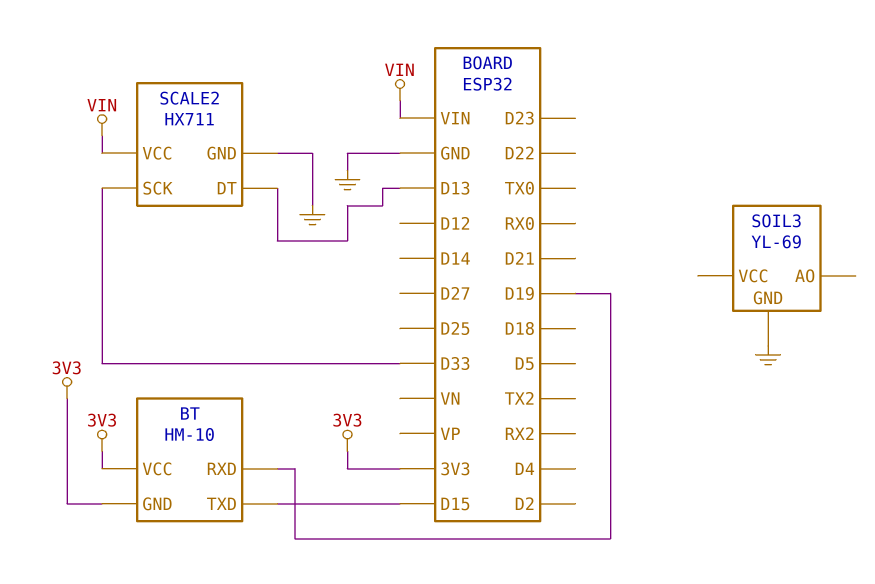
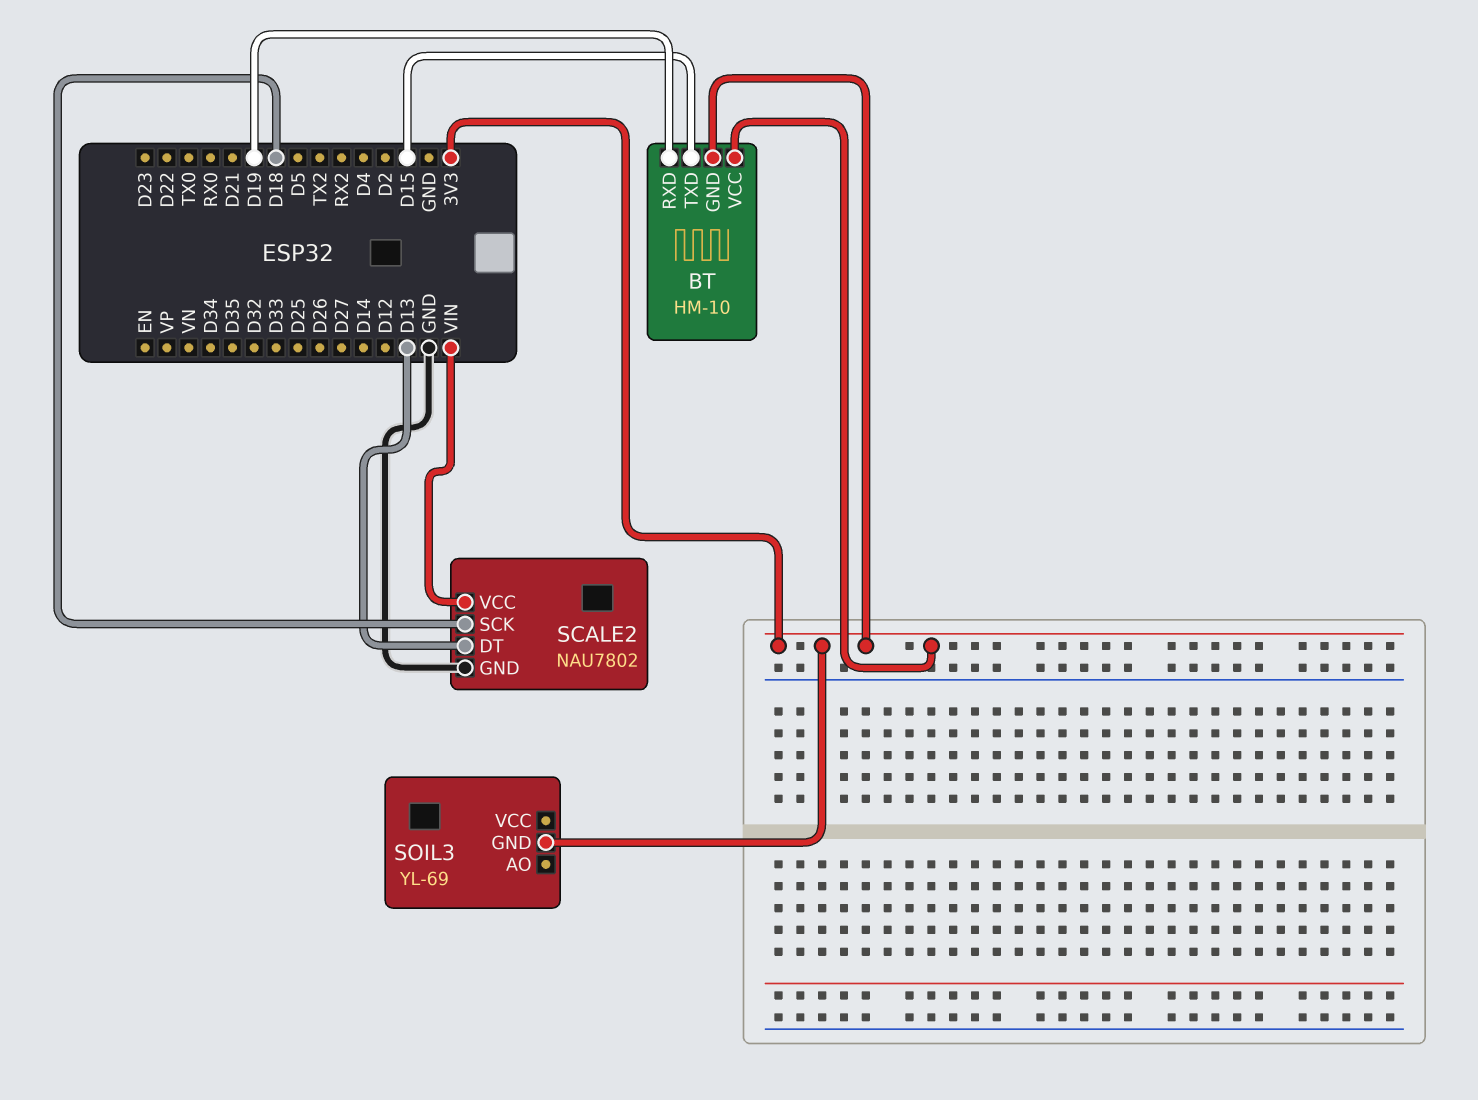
SCALE2: HX711 -> NAU7802
SCALE2 pin SCK: D33 -> D18
SOIL3 pin GND: GND -> 3V3

